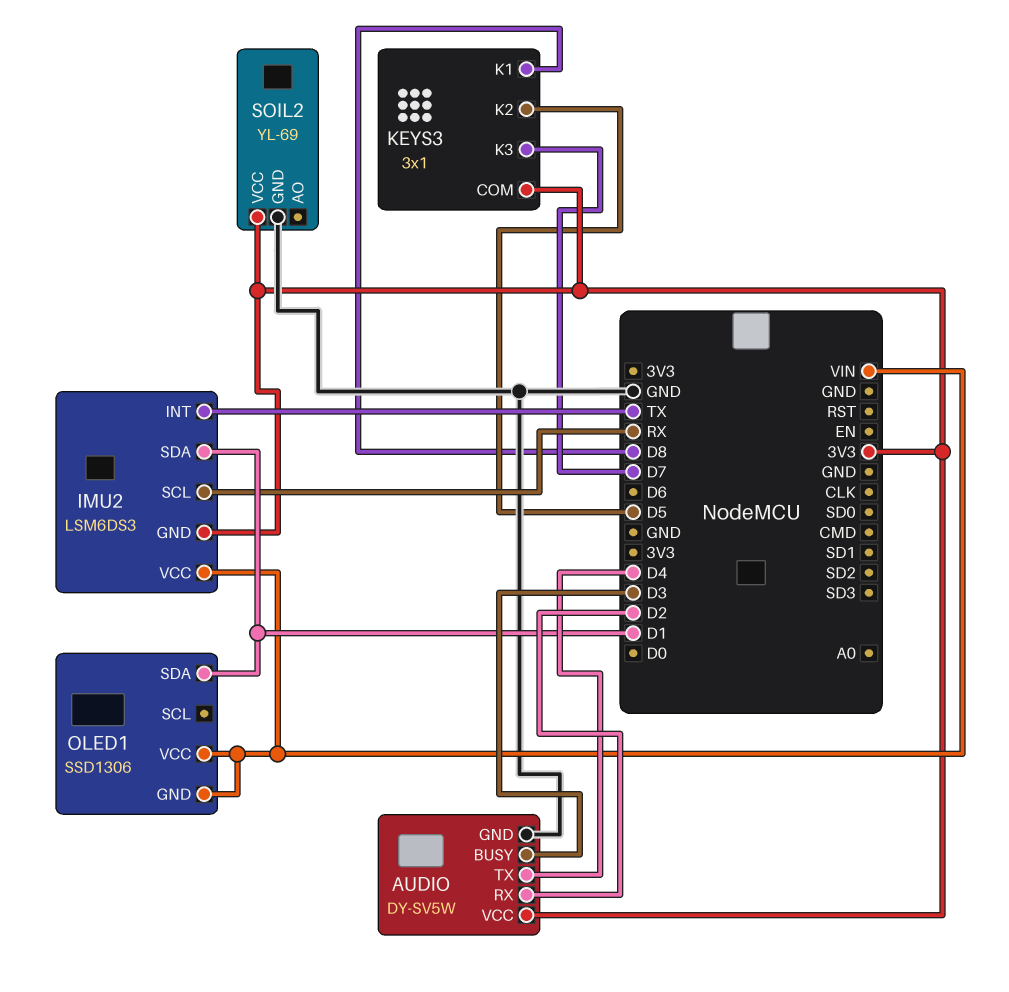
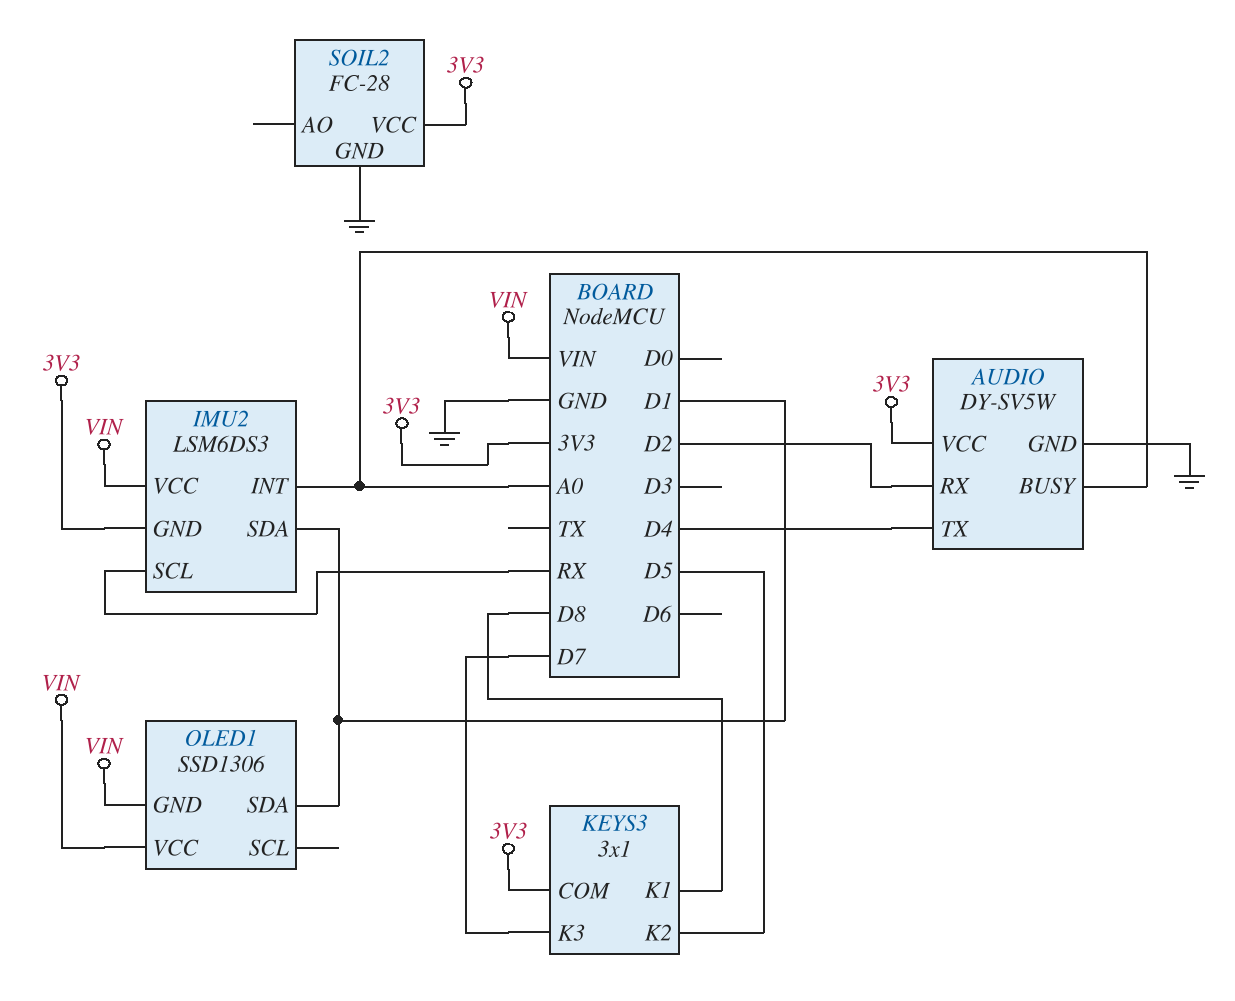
AUDIO pin BUSY: D3 -> A0
IMU2 pin INT: TX -> A0
SOIL2: YL-69 -> FC-28

